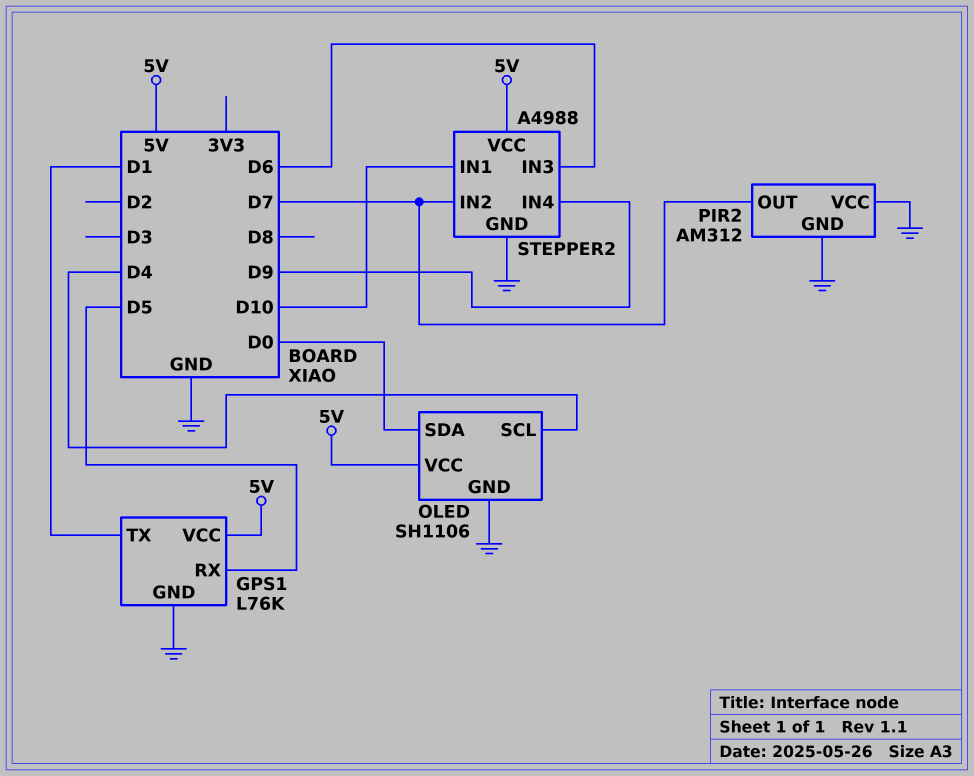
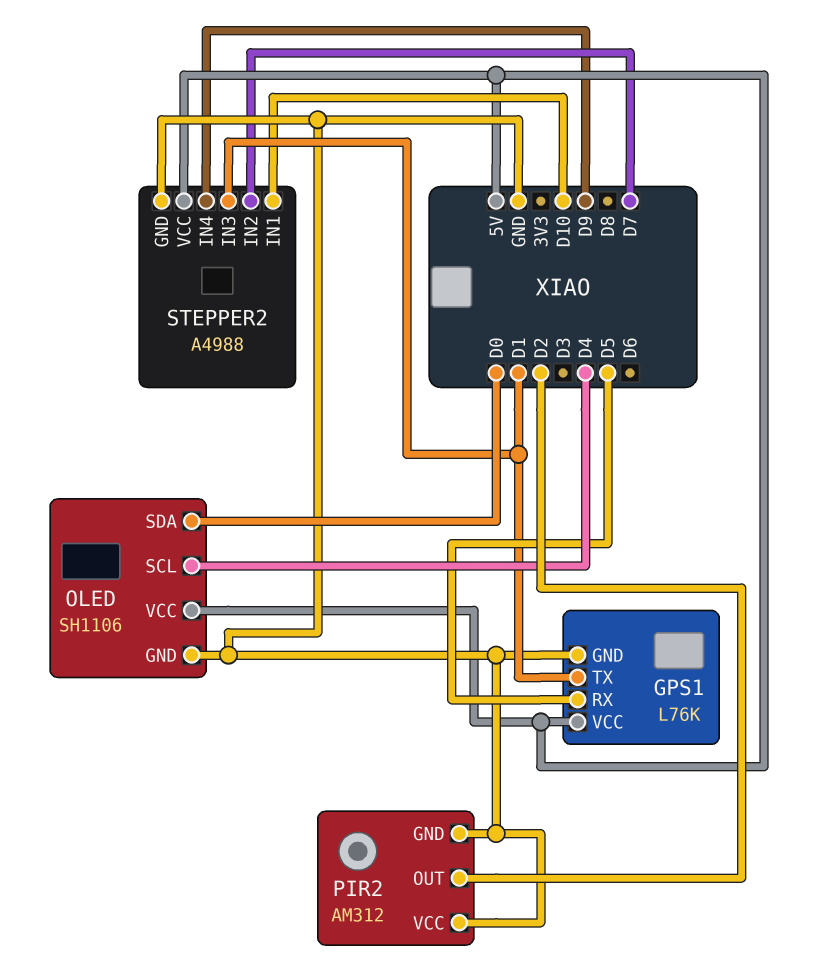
PIR2 pin OUT: D7 -> D2
STEPPER2 pin IN3: D6 -> D1

